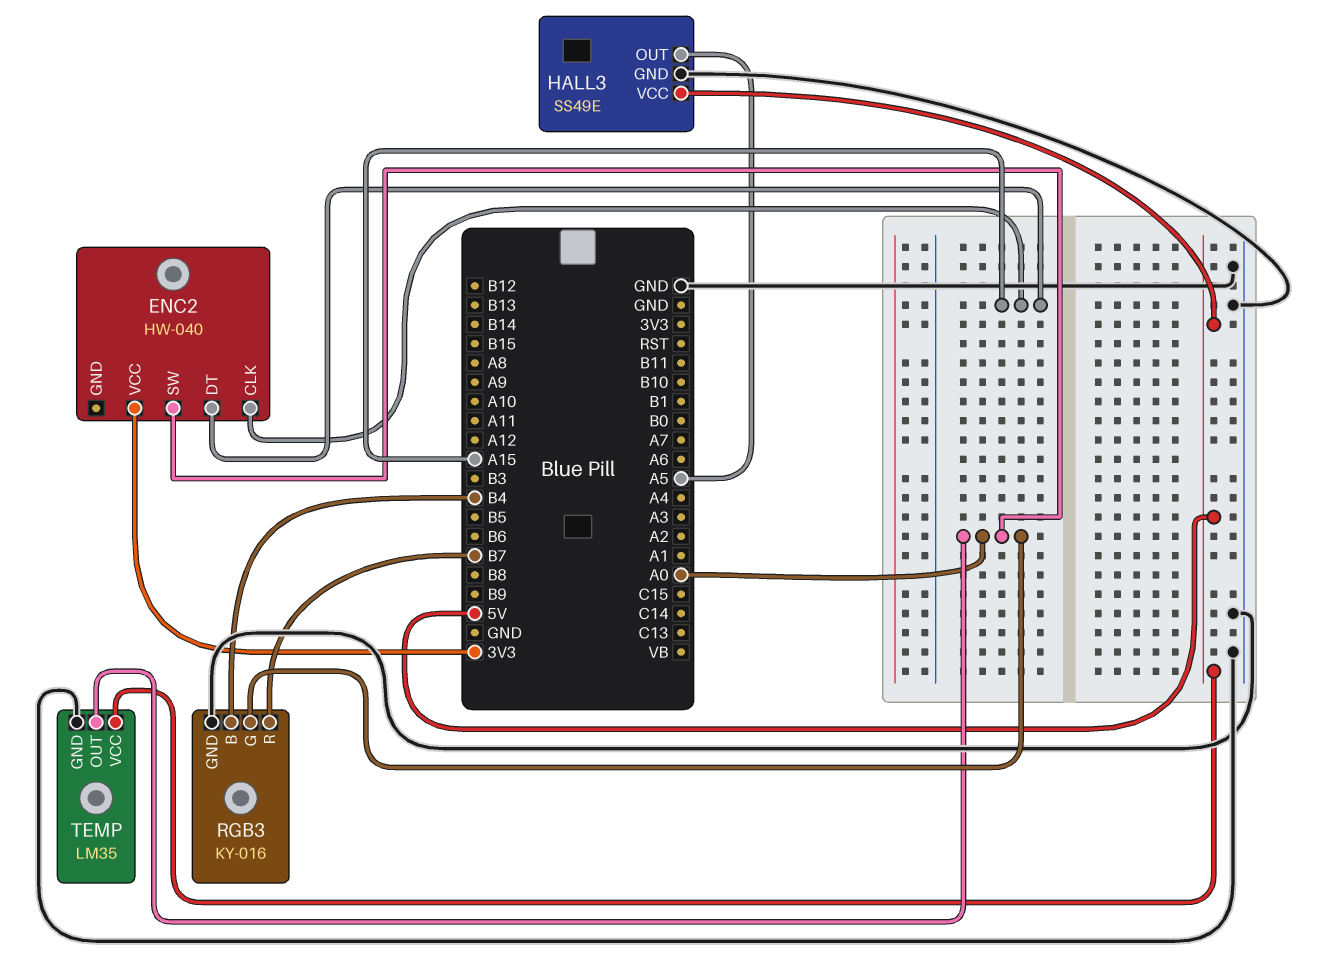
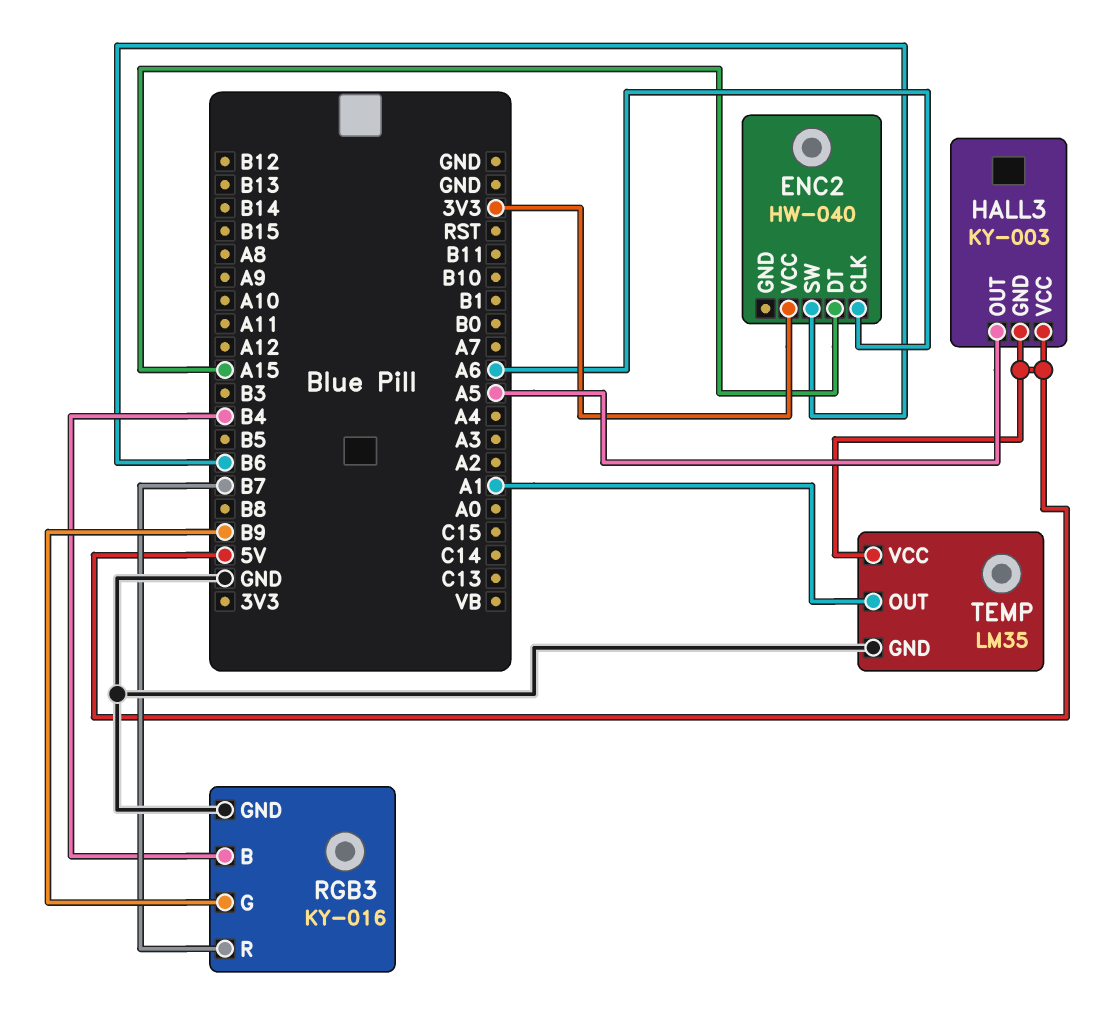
ENC2 pin CLK: A15 -> A6
ENC2 pin SW: A0 -> B6
HALL3: SS49E -> KY-003
HALL3 pin GND: GND -> 5V
RGB3 pin G: A0 -> B9
TEMP pin OUT: A0 -> A1

